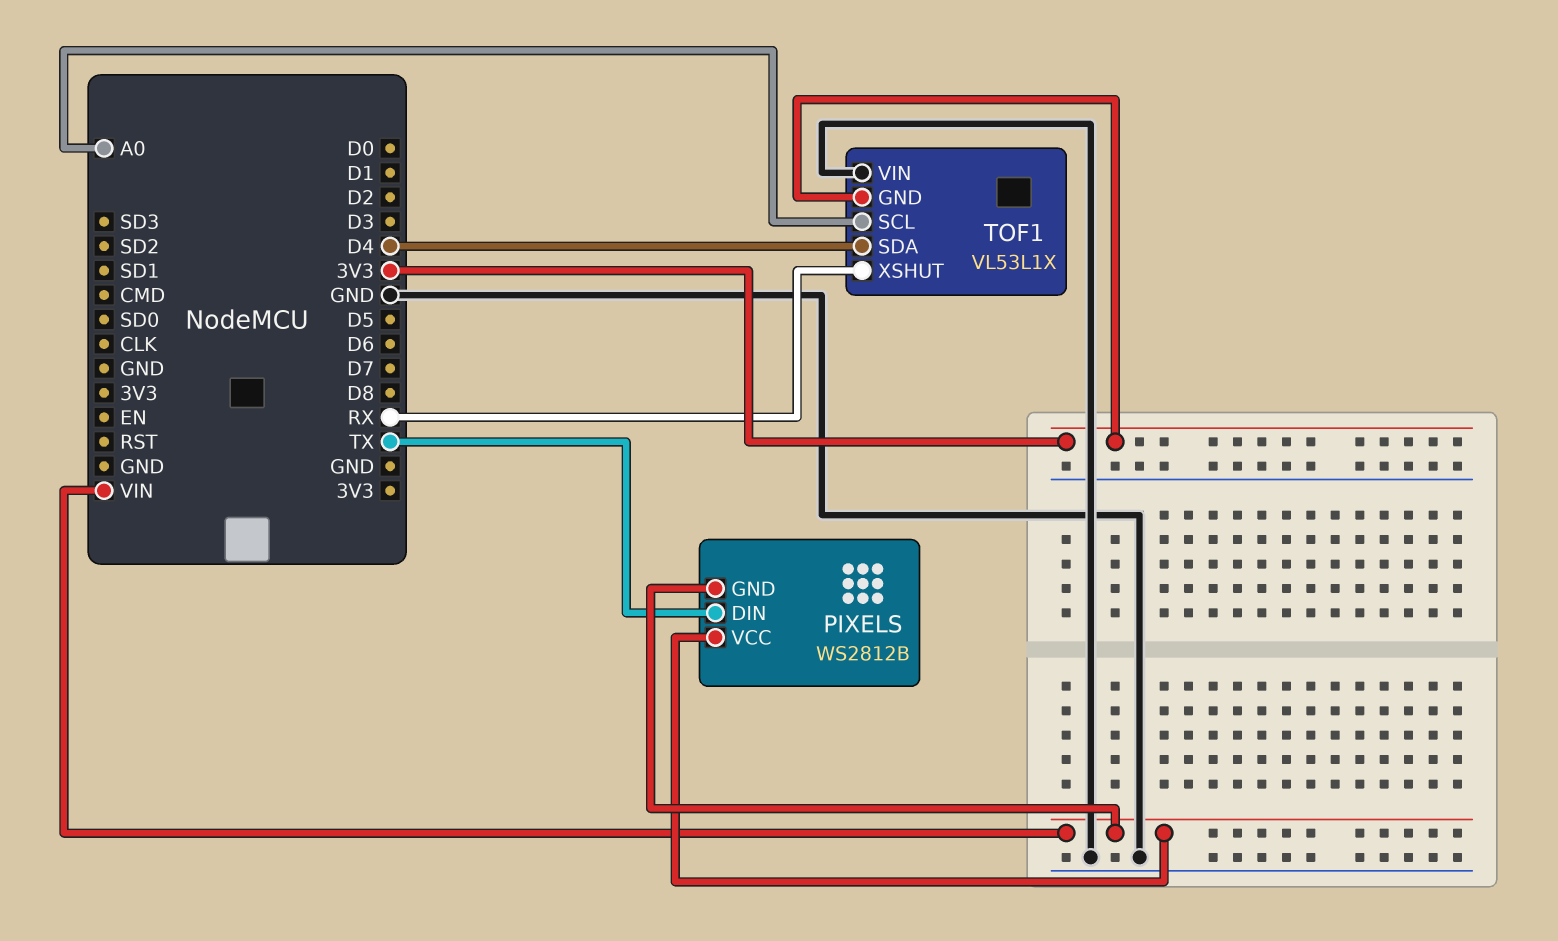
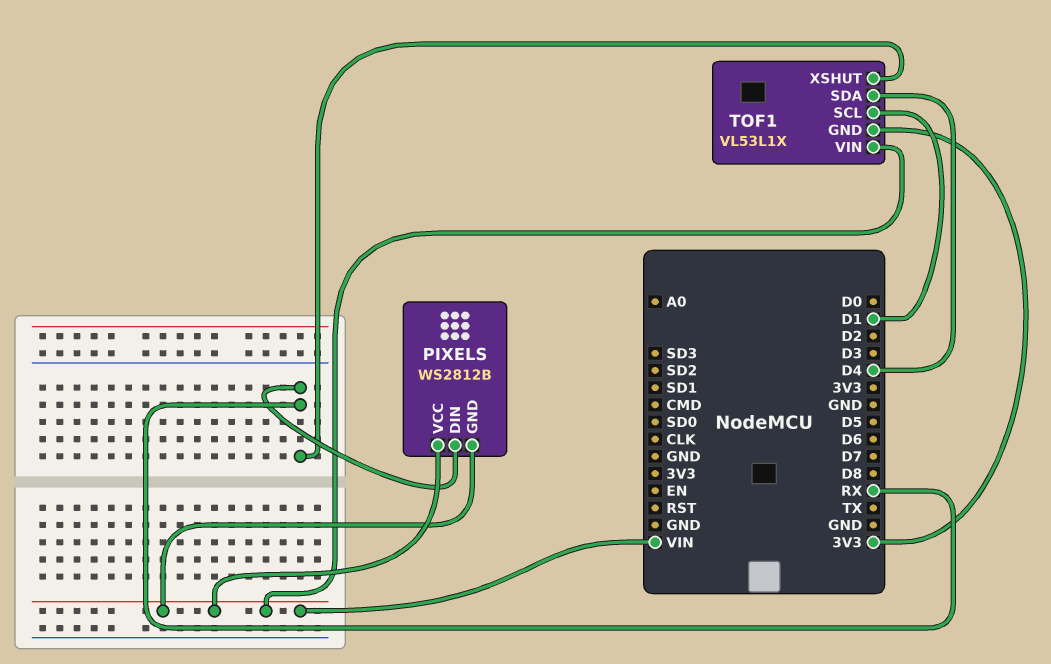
PIXELS pin DIN: TX -> RX
TOF1 pin SCL: A0 -> D1
TOF1 pin VIN: GND -> VIN

